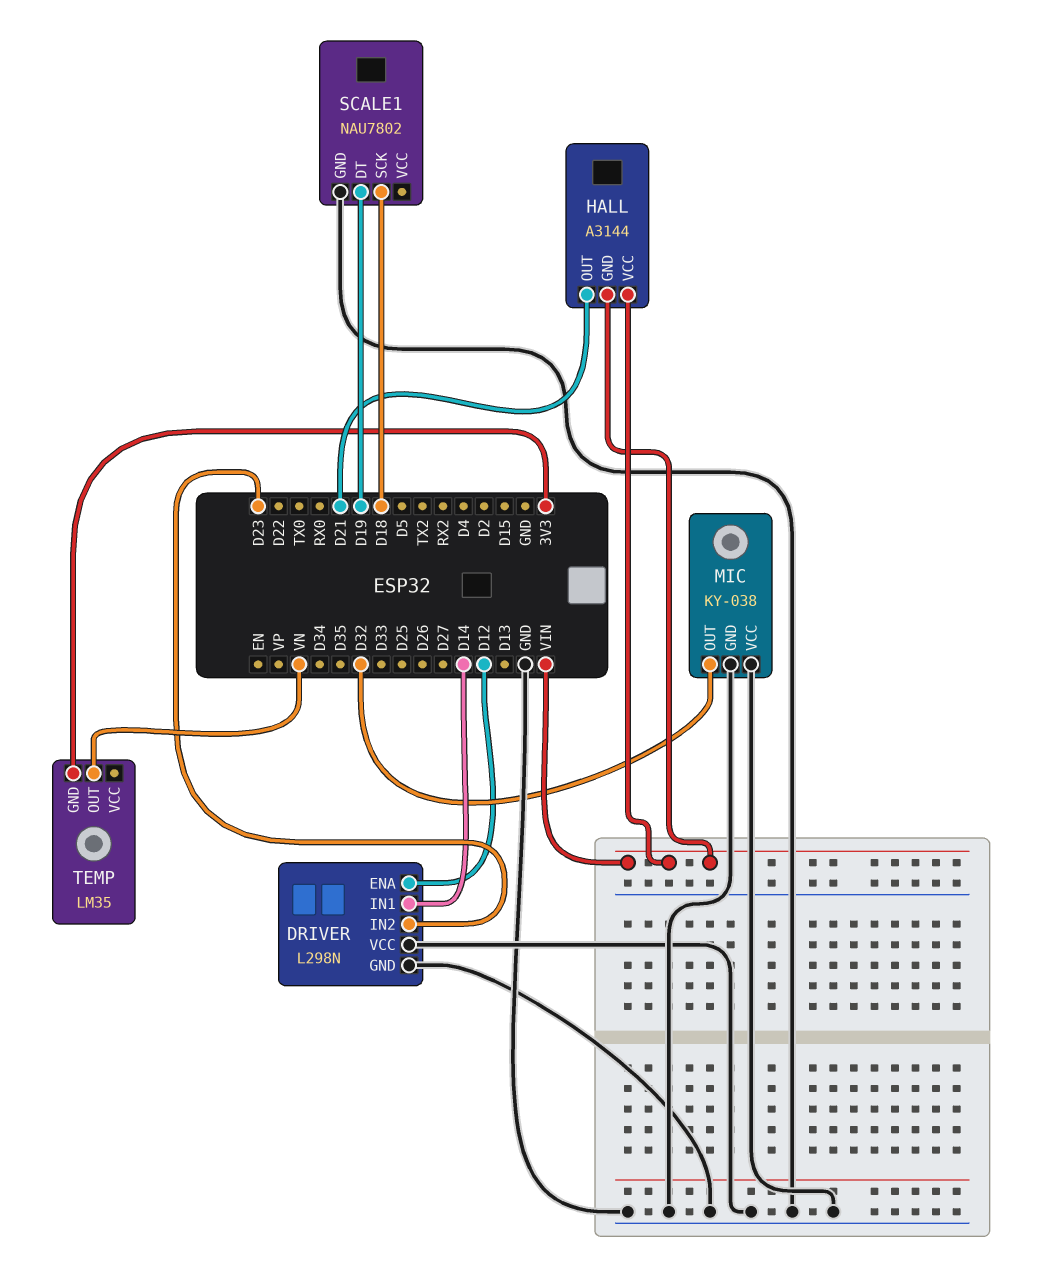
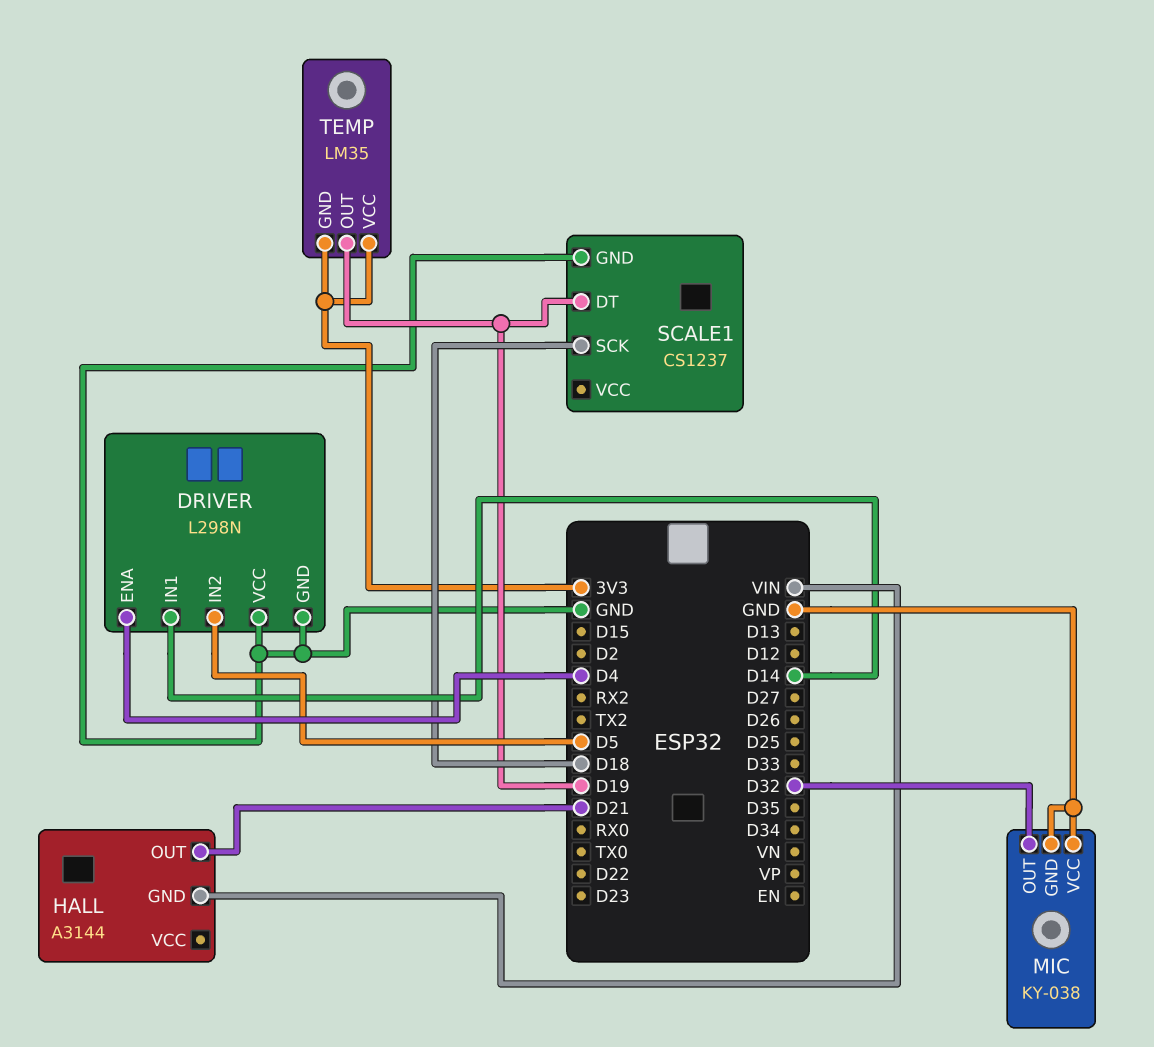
DRIVER pin ENA: D12 -> D4
DRIVER pin IN2: D23 -> D5
HALL pin VCC: VIN -> none
SCALE1: NAU7802 -> CS1237
TEMP pin OUT: VN -> D19
TEMP pin VCC: none -> 3V3

